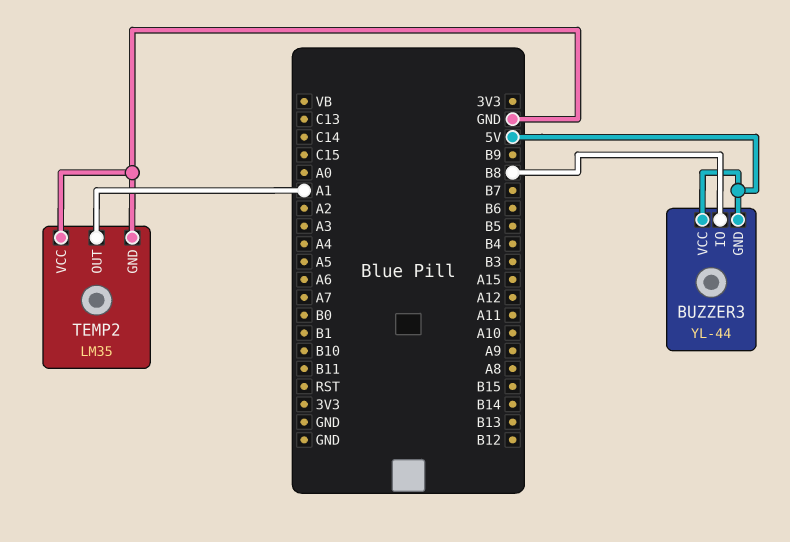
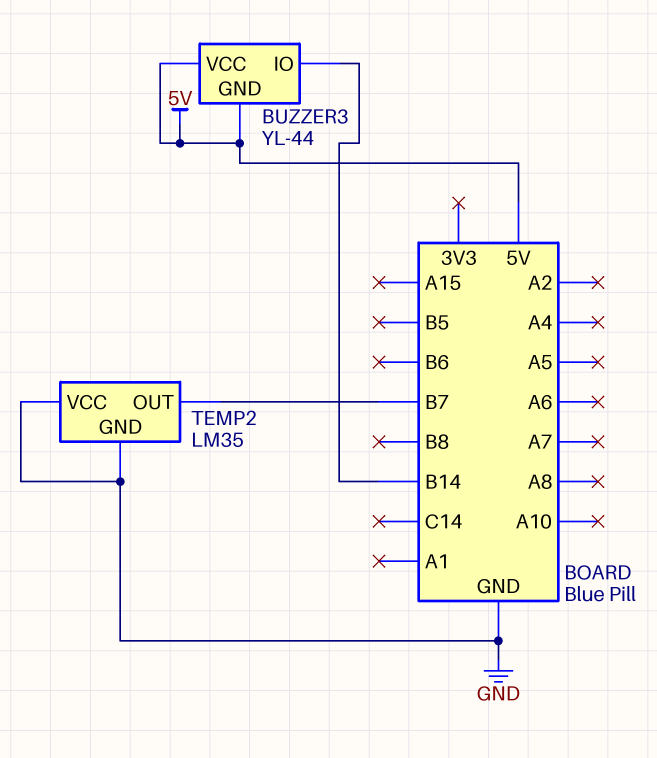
BUZZER3 pin IO: B8 -> B14
TEMP2 pin OUT: A1 -> B7

